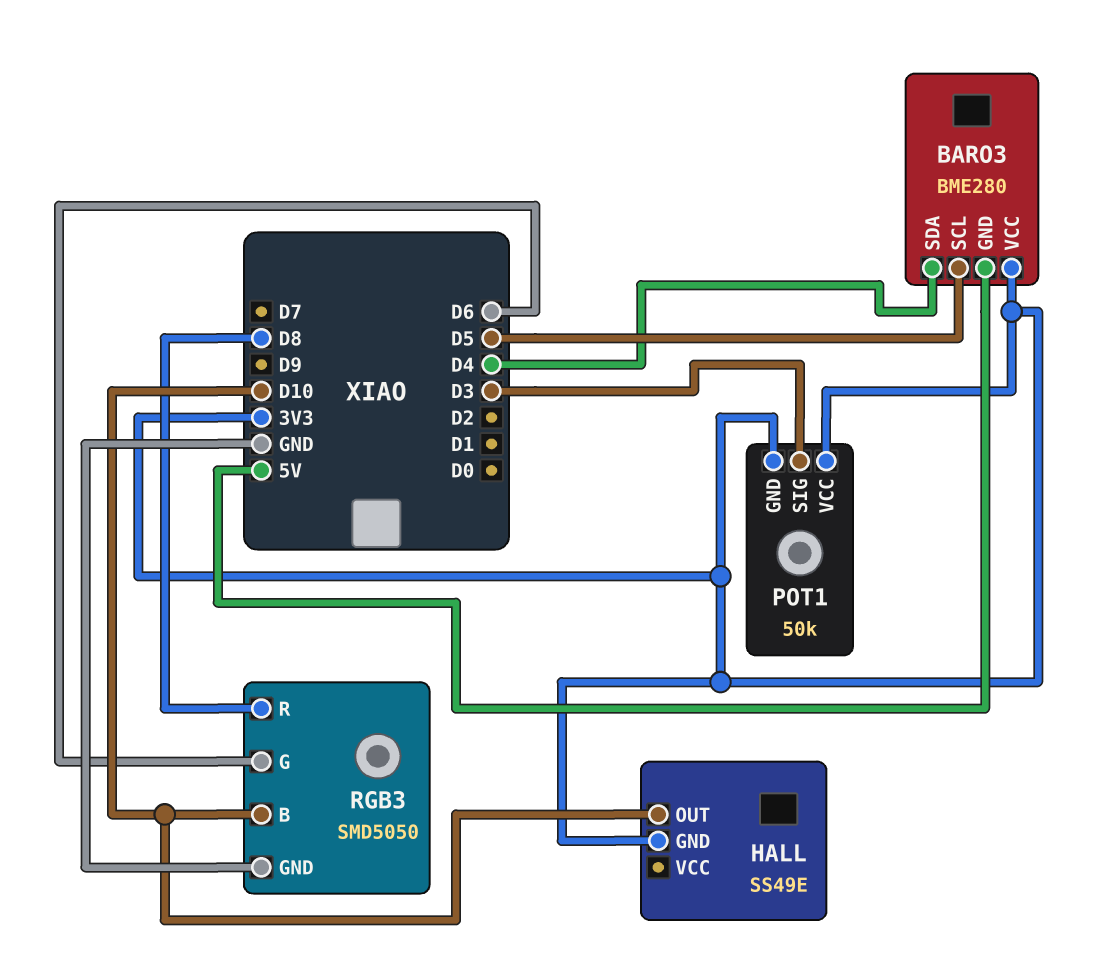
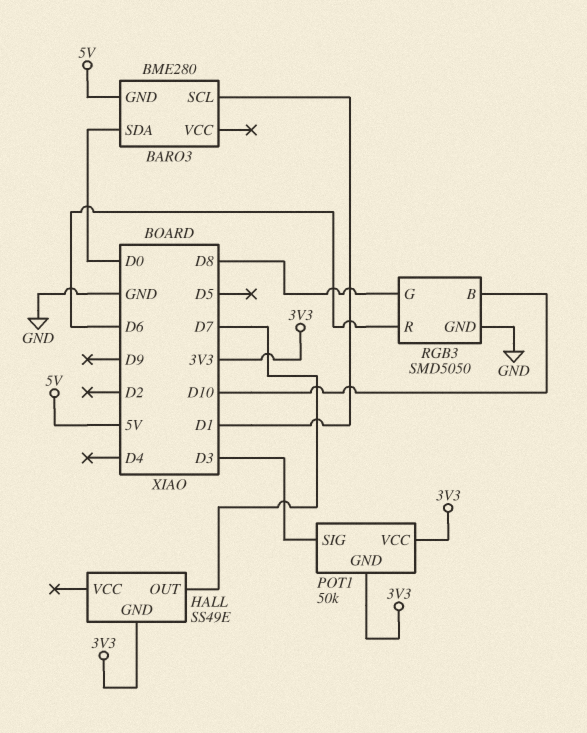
BARO3 pin SCL: D5 -> D1
BARO3 pin SDA: D4 -> D0
BARO3 pin VCC: 3V3 -> none
HALL pin OUT: D10 -> D7
RGB3 pin G: D6 -> D8
RGB3 pin R: D8 -> D6

